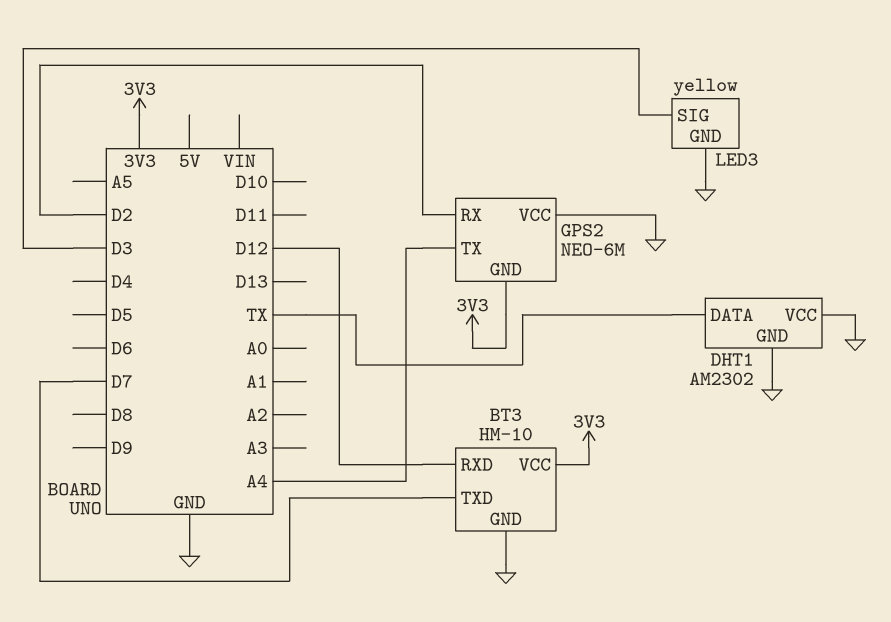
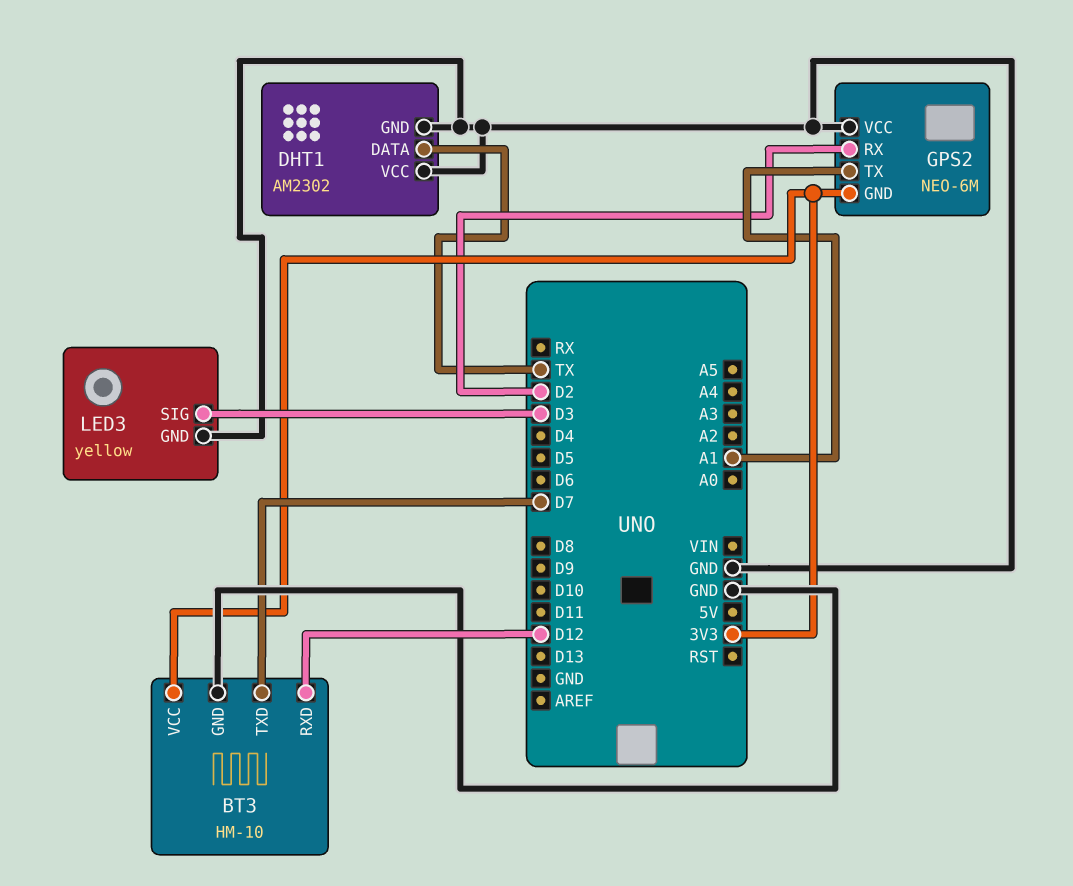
GPS2 pin TX: A4 -> A1

